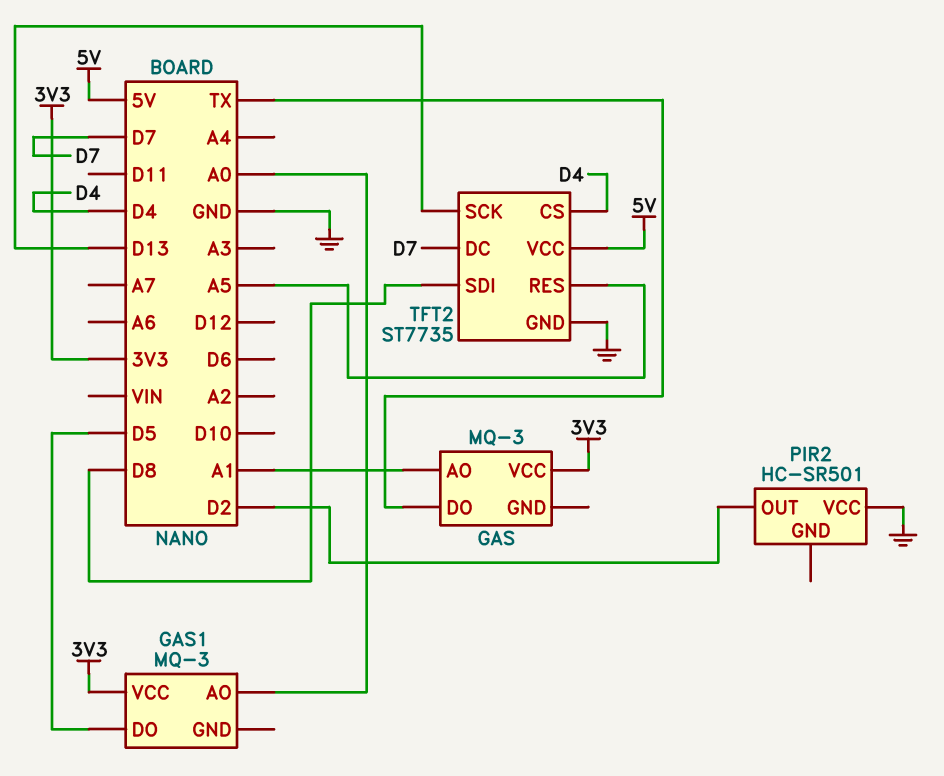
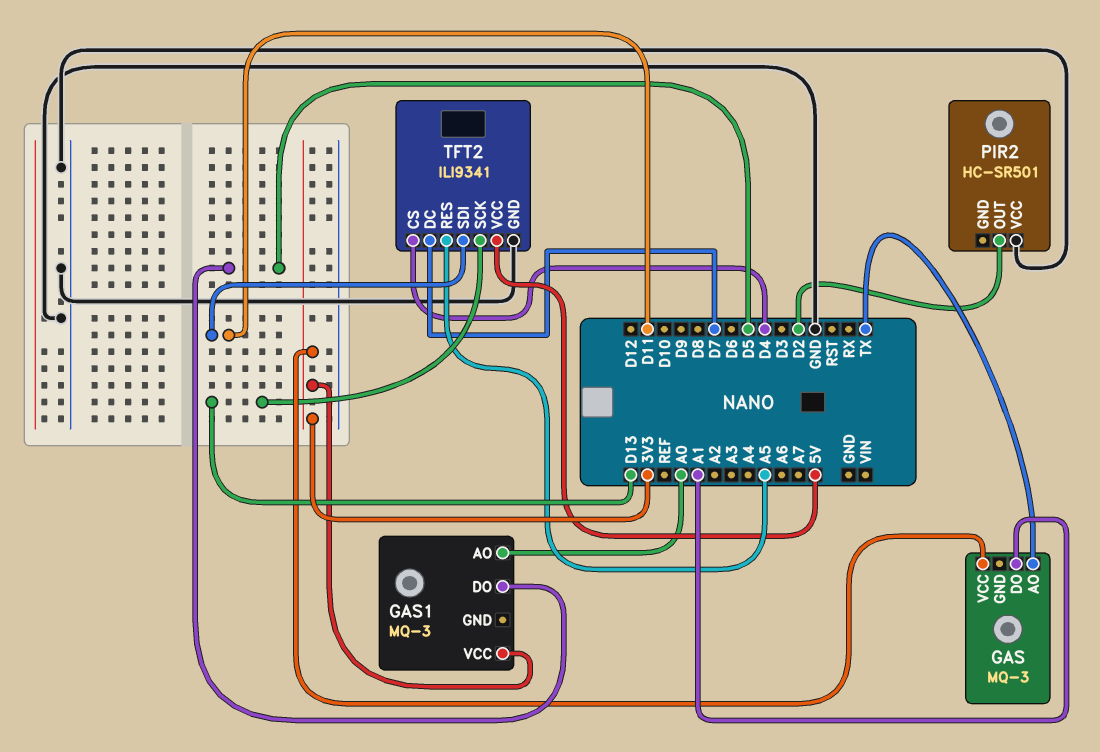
GAS pin AO: A1 -> TX
GAS pin DO: TX -> A1
TFT2: ST7735 -> ILI9341
TFT2 pin SDI: D8 -> D11

